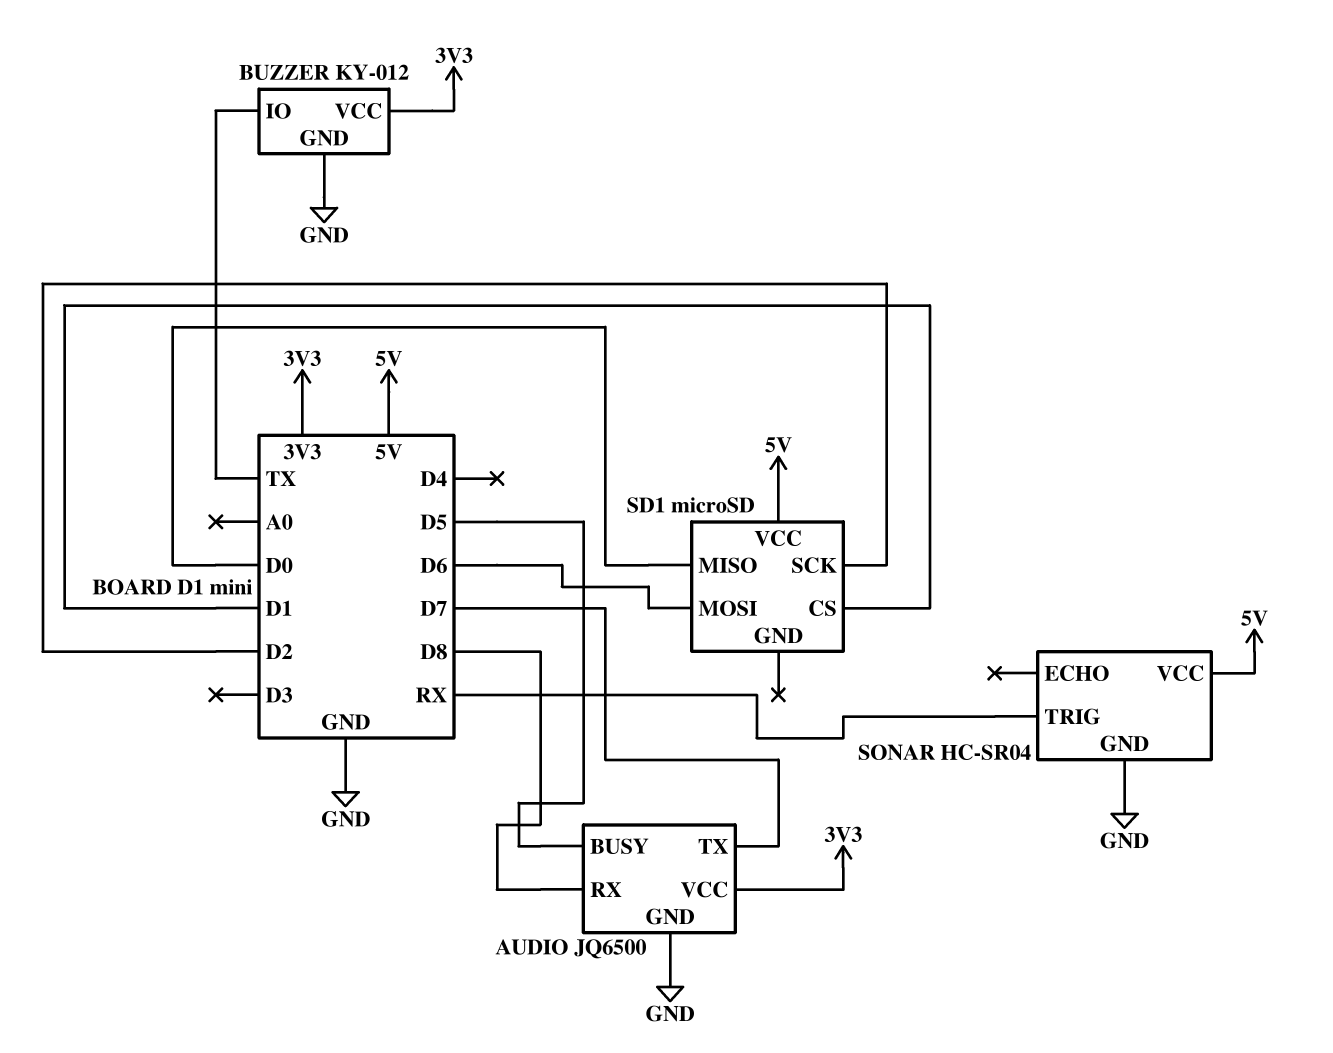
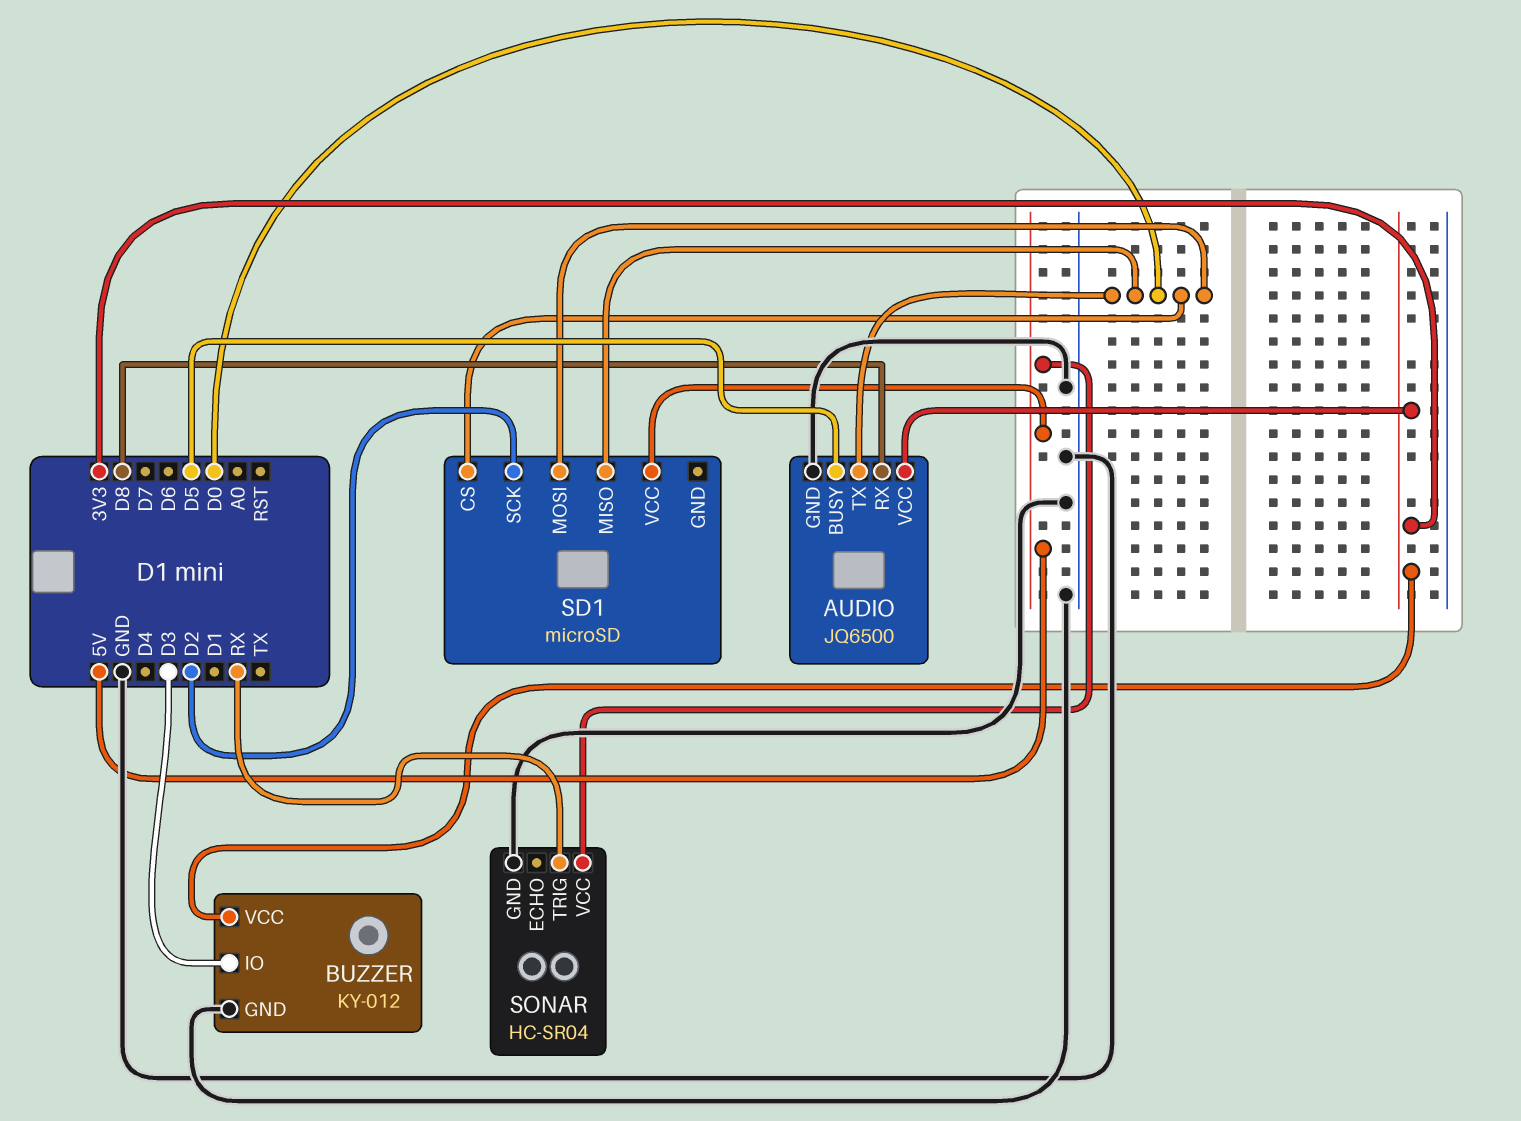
AUDIO pin TX: D7 -> D0
BUZZER pin IO: TX -> D3
SD1 pin CS: D1 -> D0
SD1 pin MOSI: D6 -> D0

